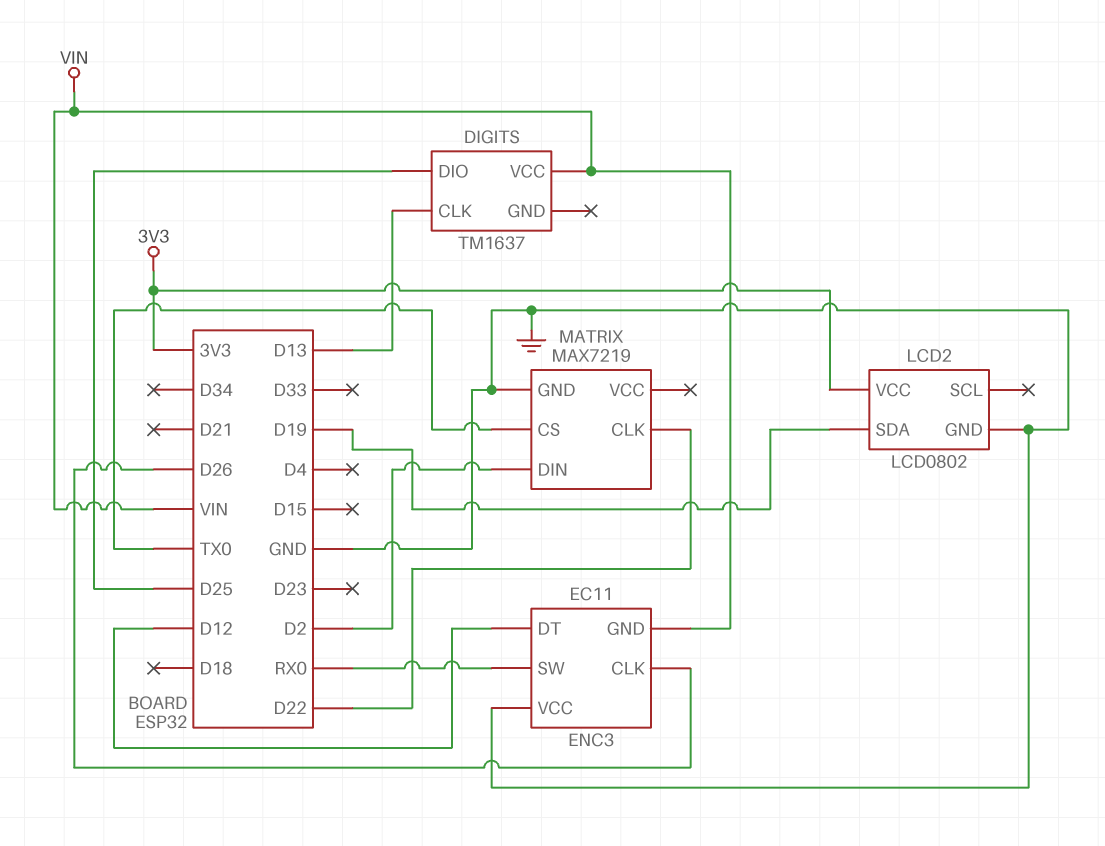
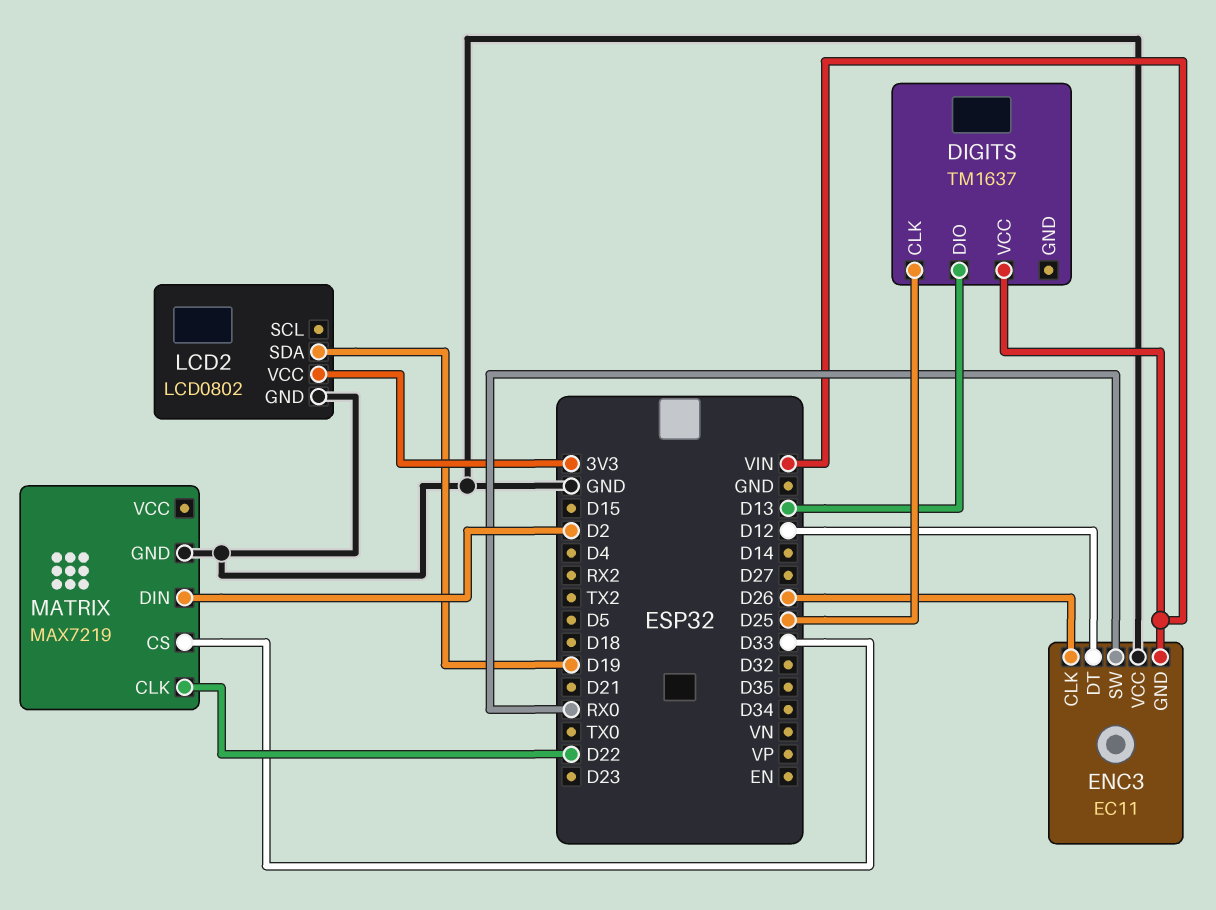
DIGITS pin CLK: D13 -> D25
DIGITS pin DIO: D25 -> D13
MATRIX pin CS: TX0 -> D33

